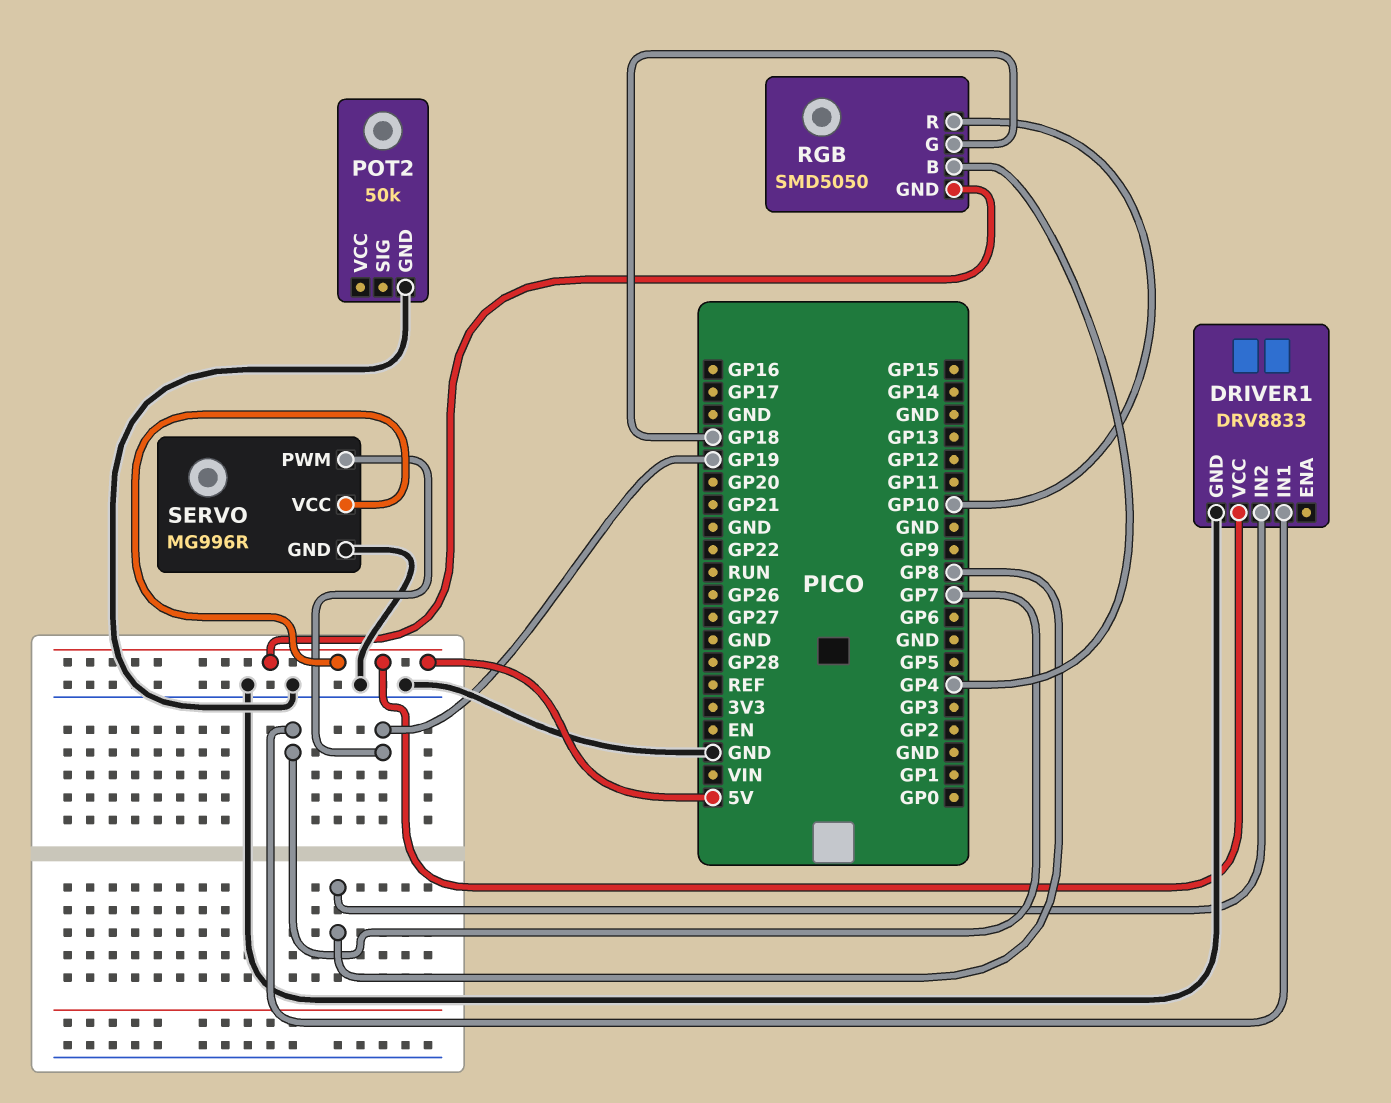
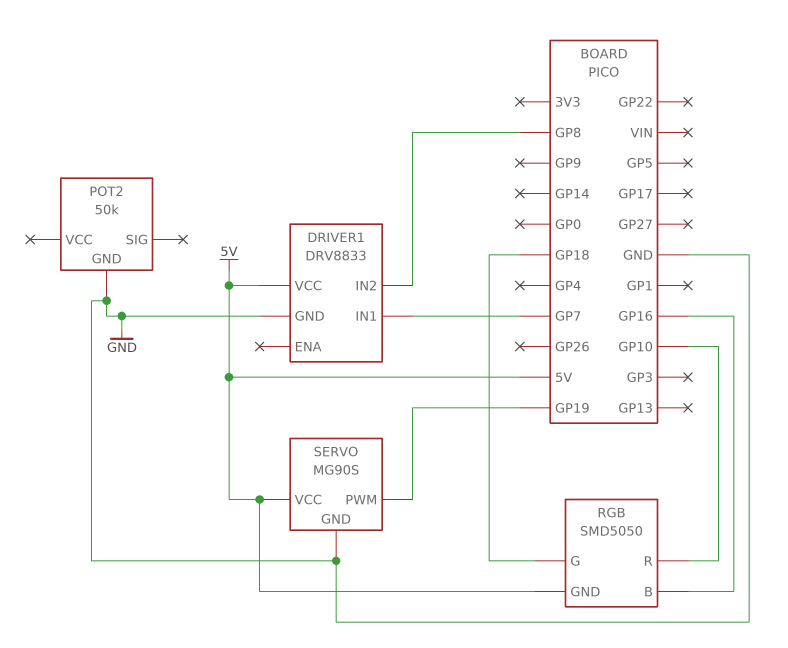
RGB pin B: GP4 -> GP16
SERVO: MG996R -> MG90S

